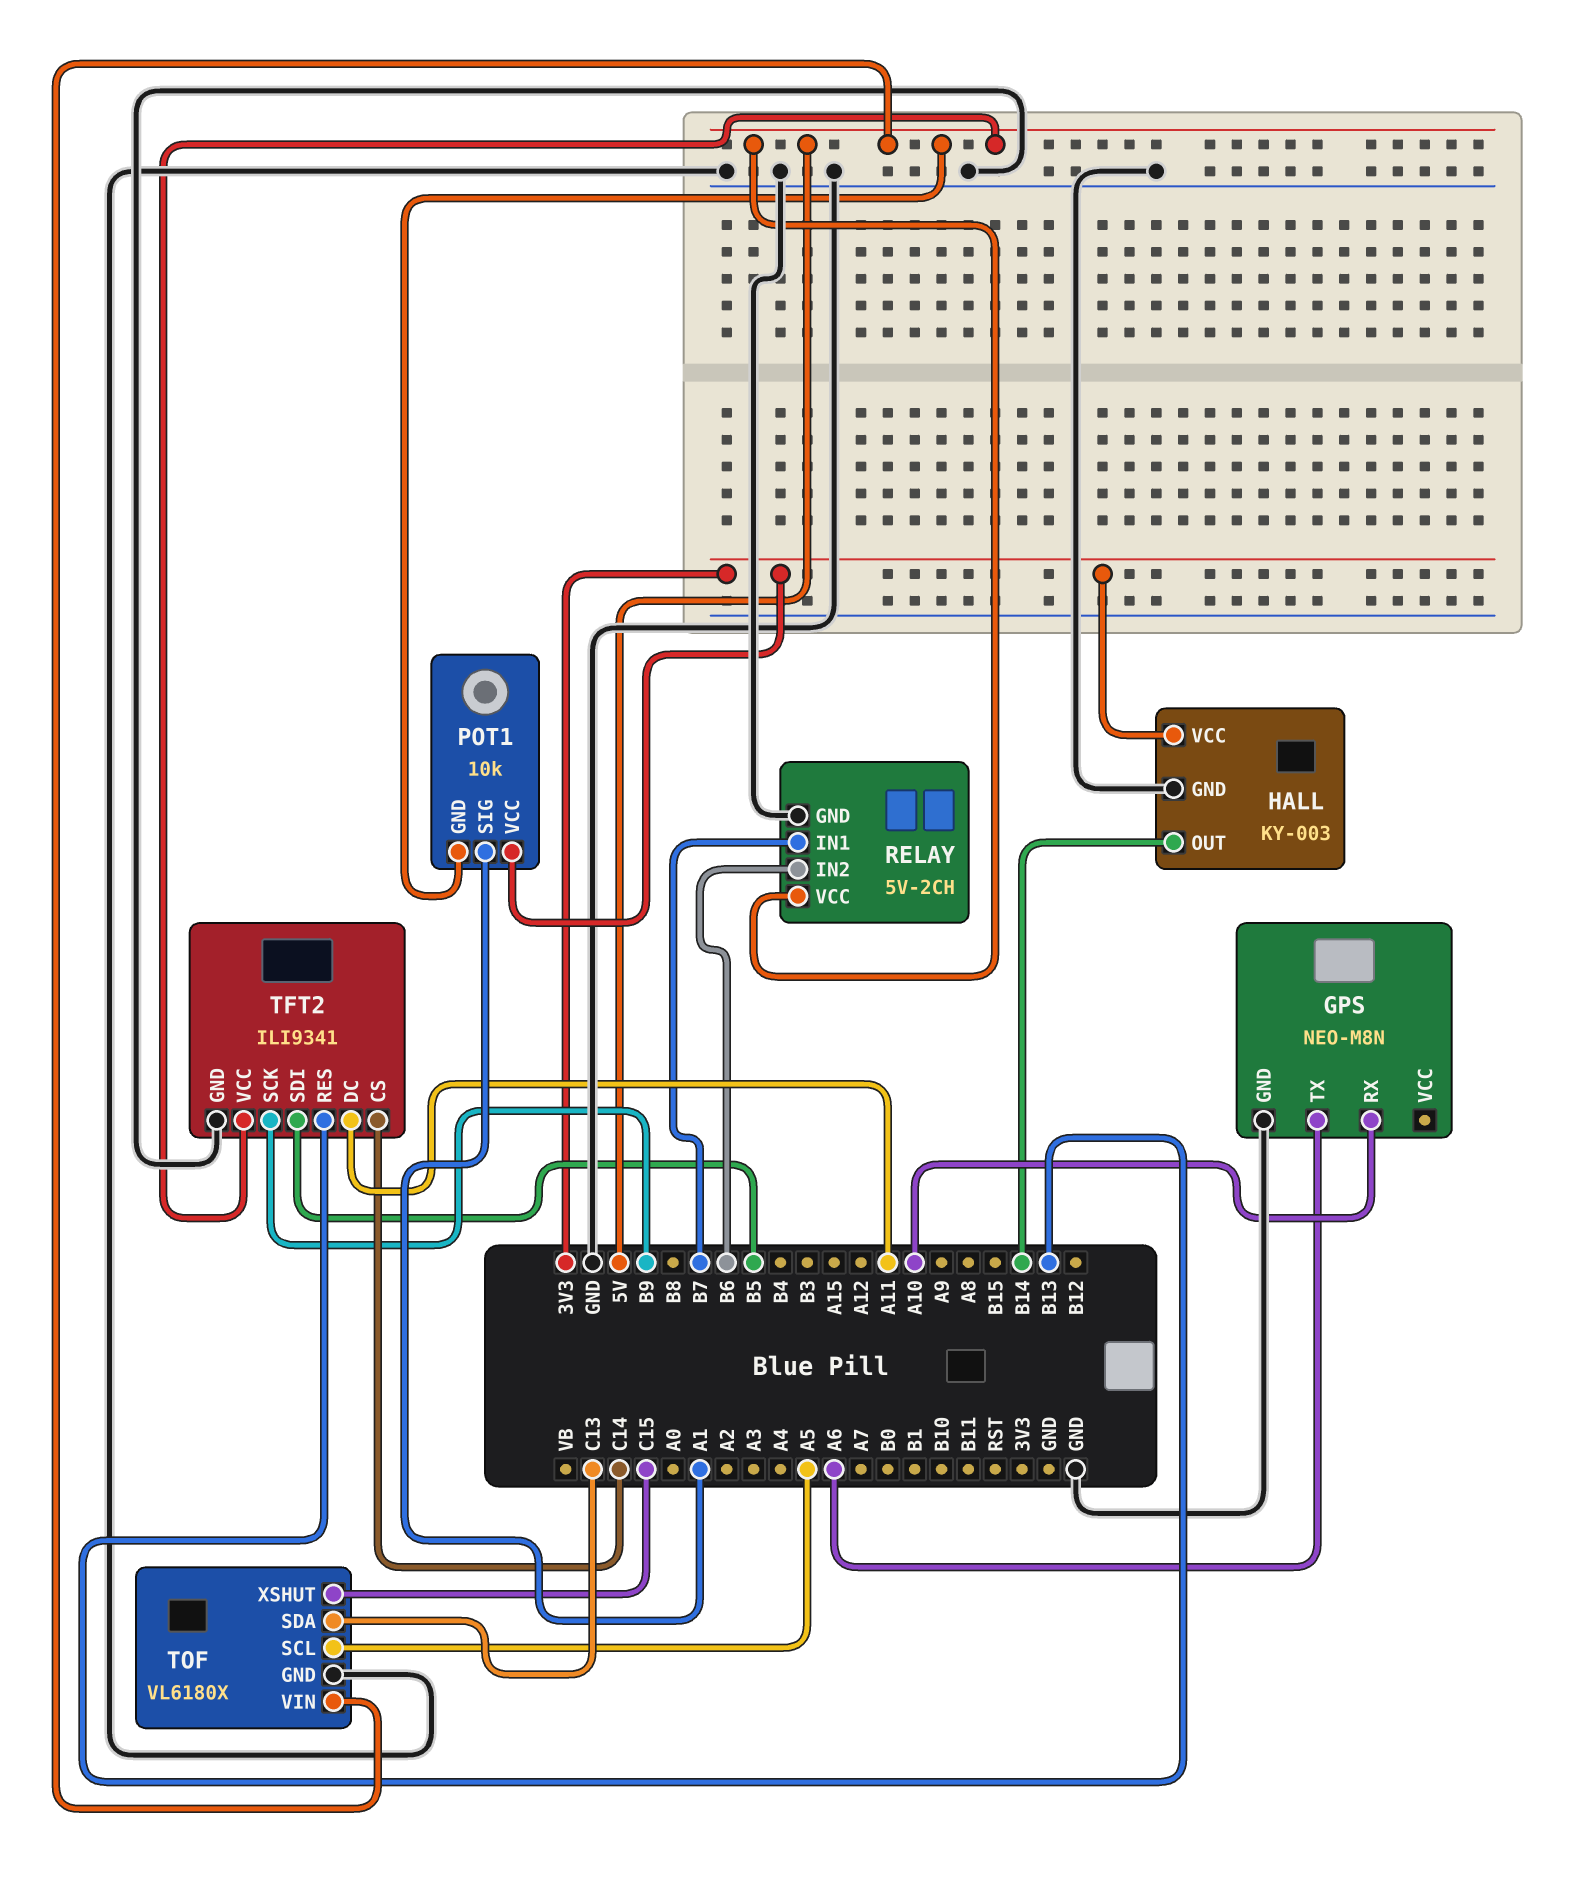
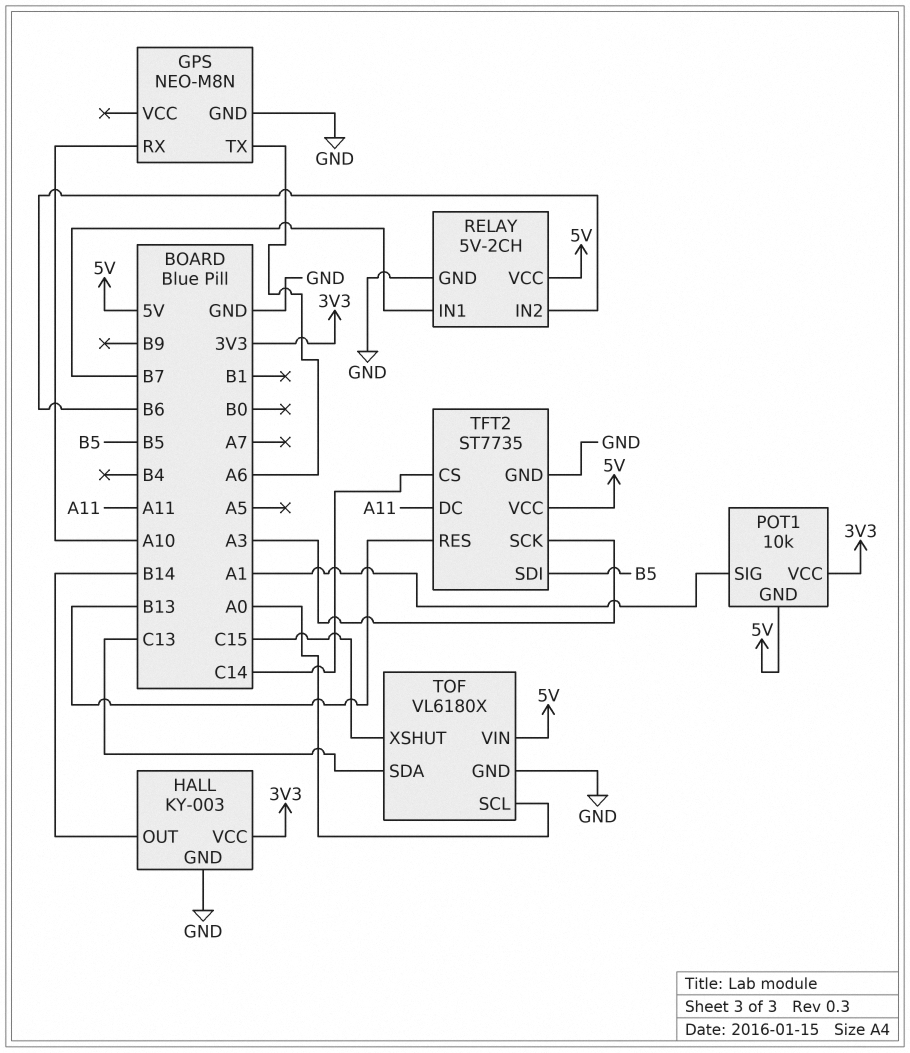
TFT2: ILI9341 -> ST7735
TFT2 pin SCK: B9 -> A3
TOF pin SCL: A5 -> A0

